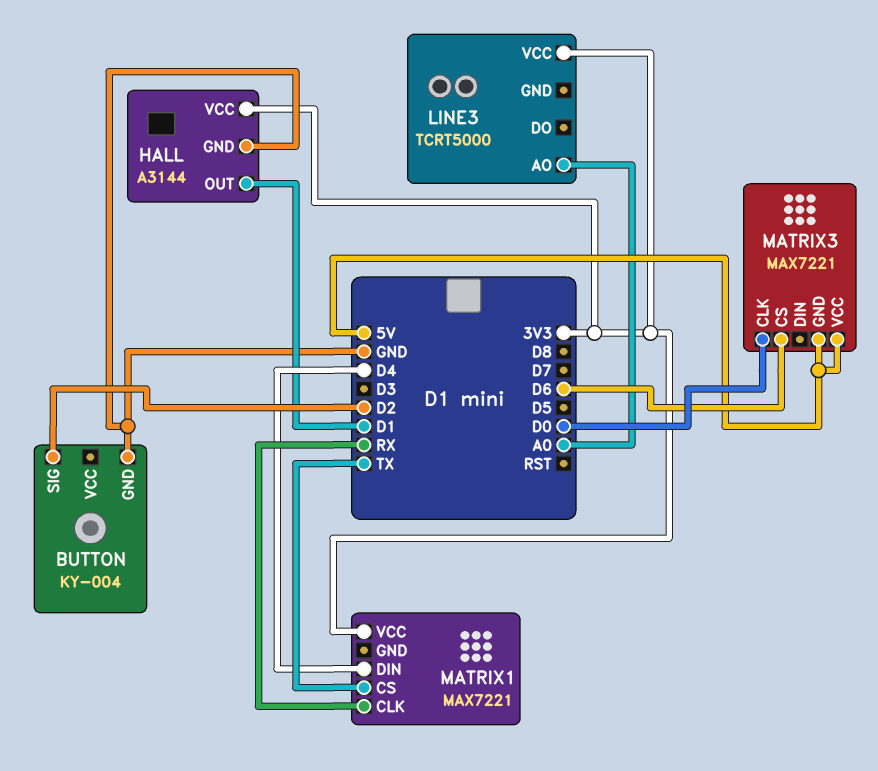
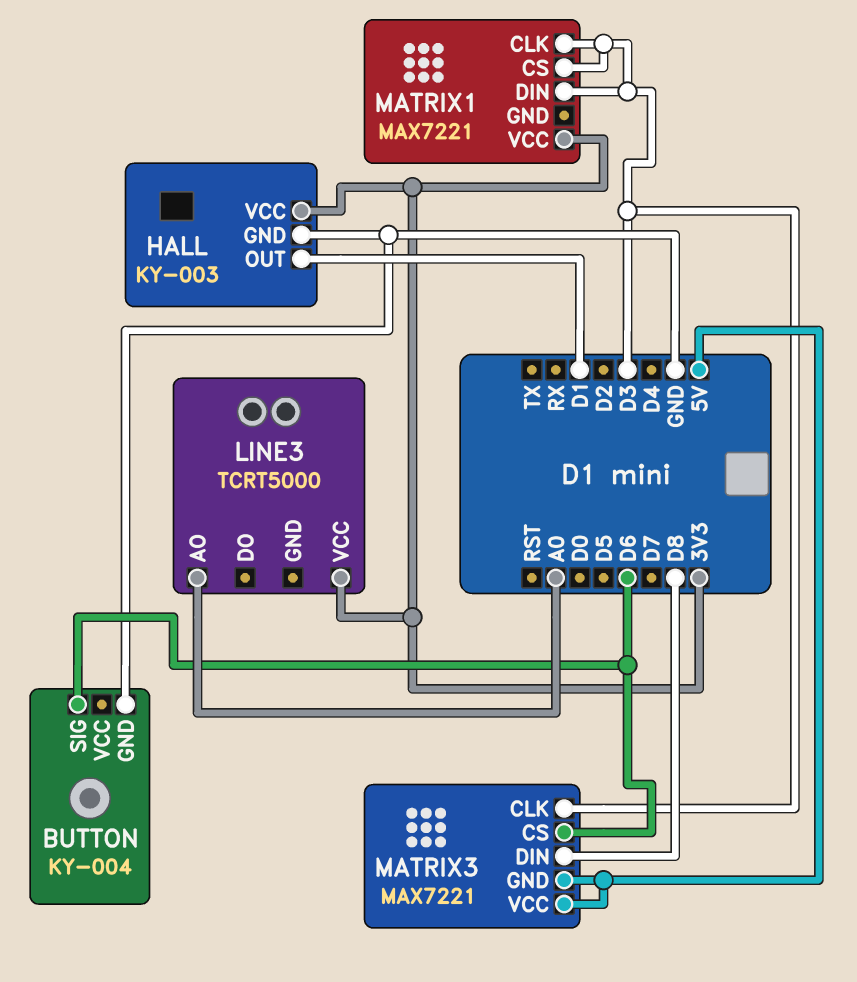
BUTTON pin SIG: D2 -> D6
HALL: A3144 -> KY-003
MATRIX1 pin CLK: RX -> D3
MATRIX1 pin CS: TX -> D3
MATRIX1 pin DIN: D4 -> D3
MATRIX3 pin CLK: D0 -> D3
MATRIX3 pin DIN: none -> D8

